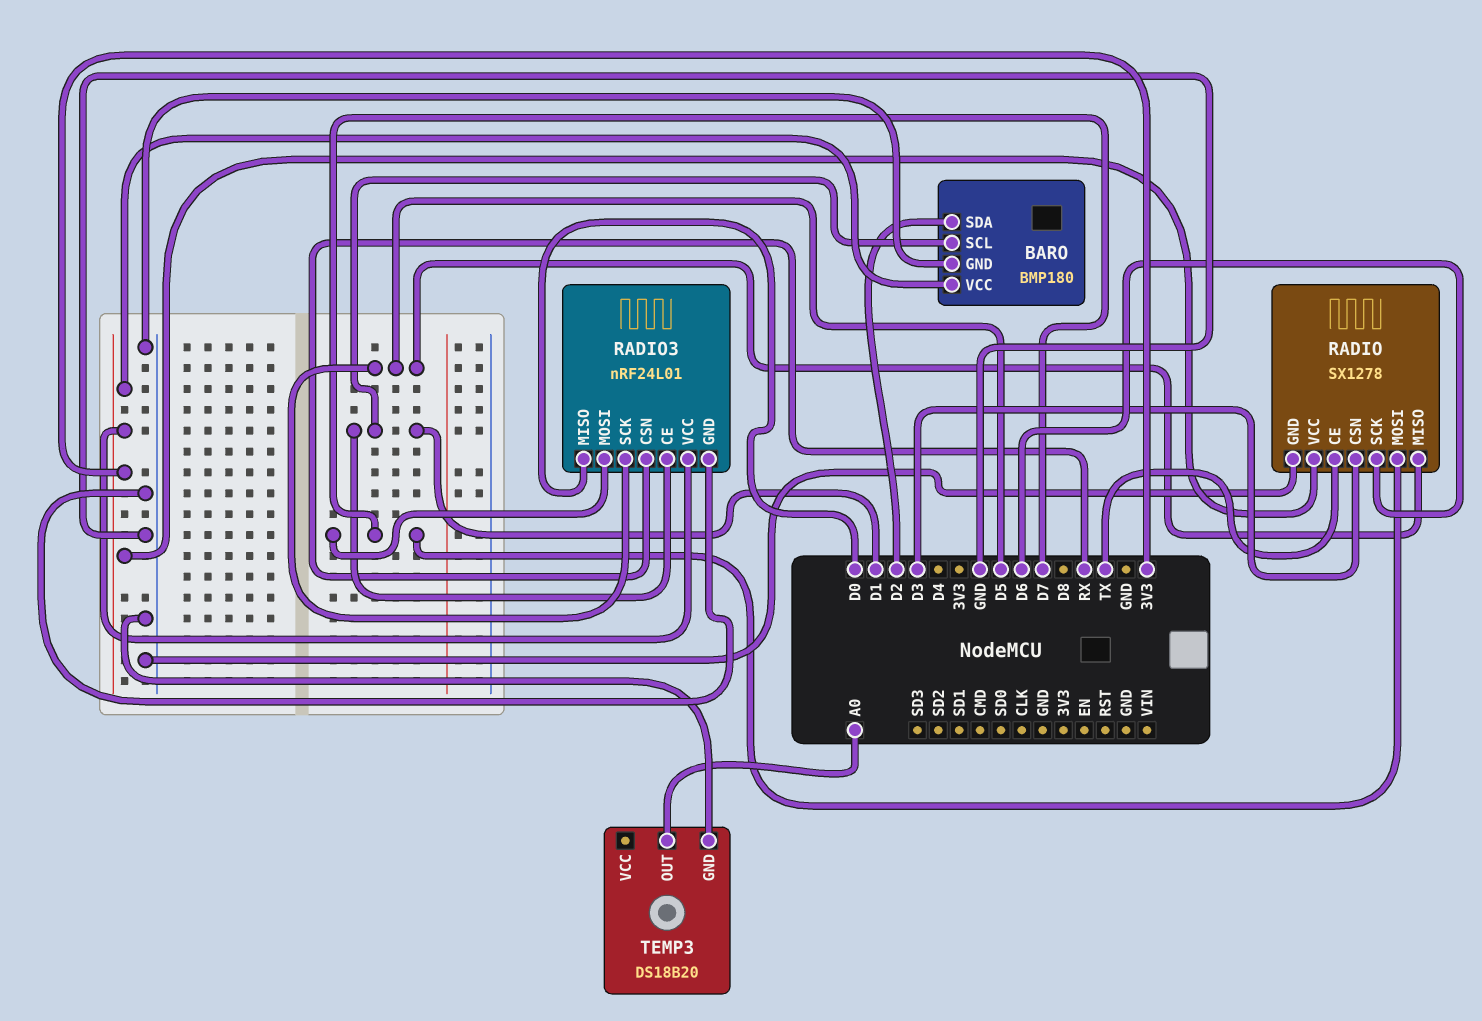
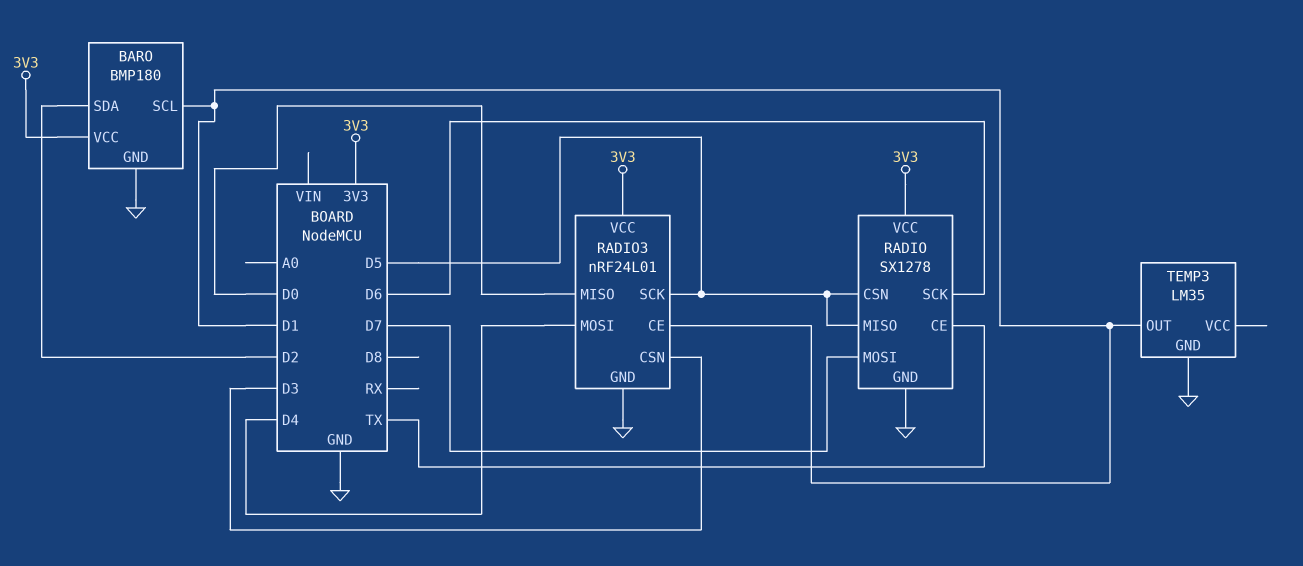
RADIO pin CSN: D3 -> D5
RADIO3 pin CSN: RX -> D3
RADIO3 pin MOSI: D7 -> D4
TEMP3: DS18B20 -> LM35
TEMP3 pin OUT: A0 -> D1

